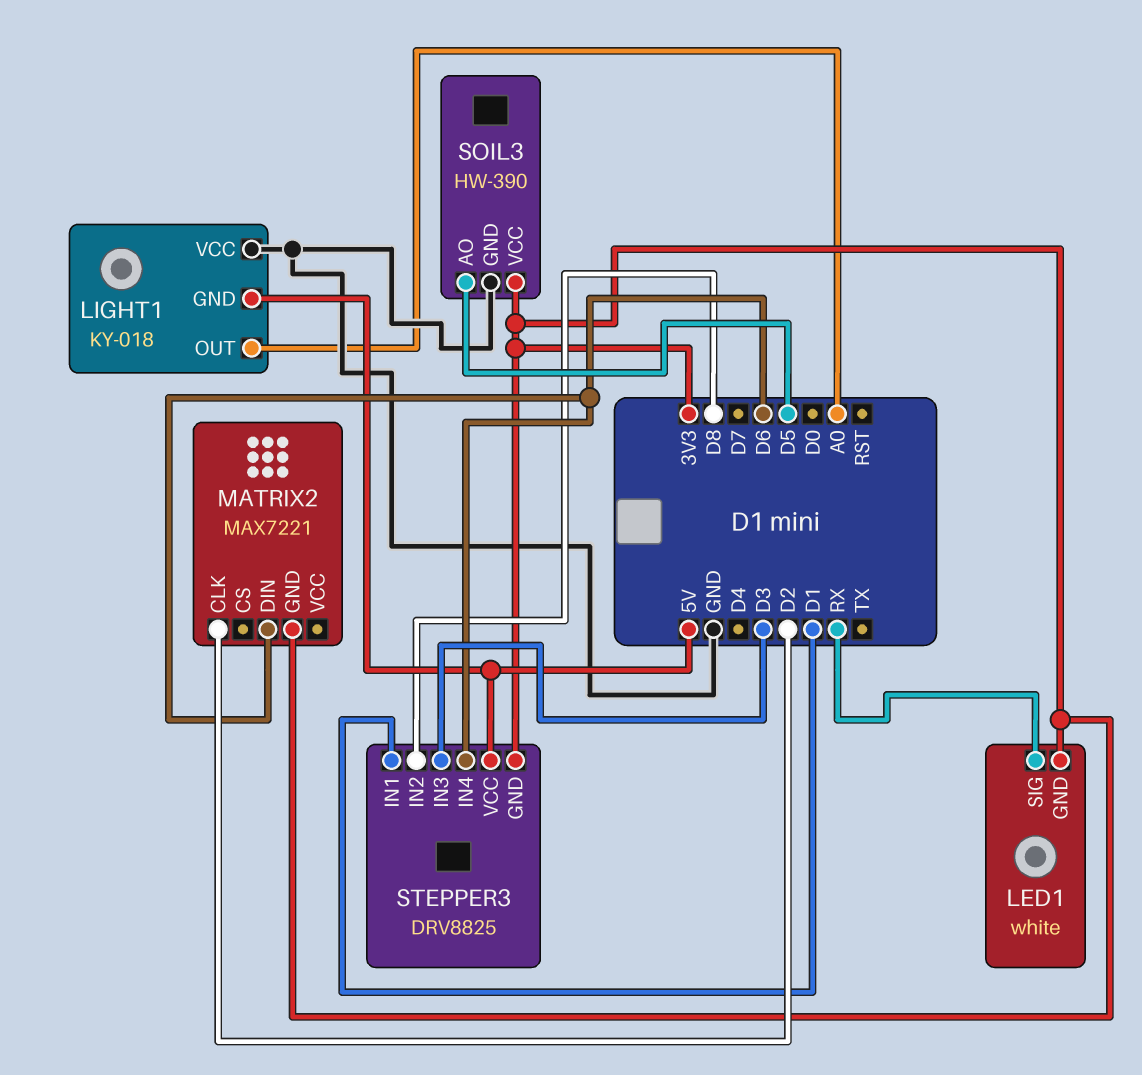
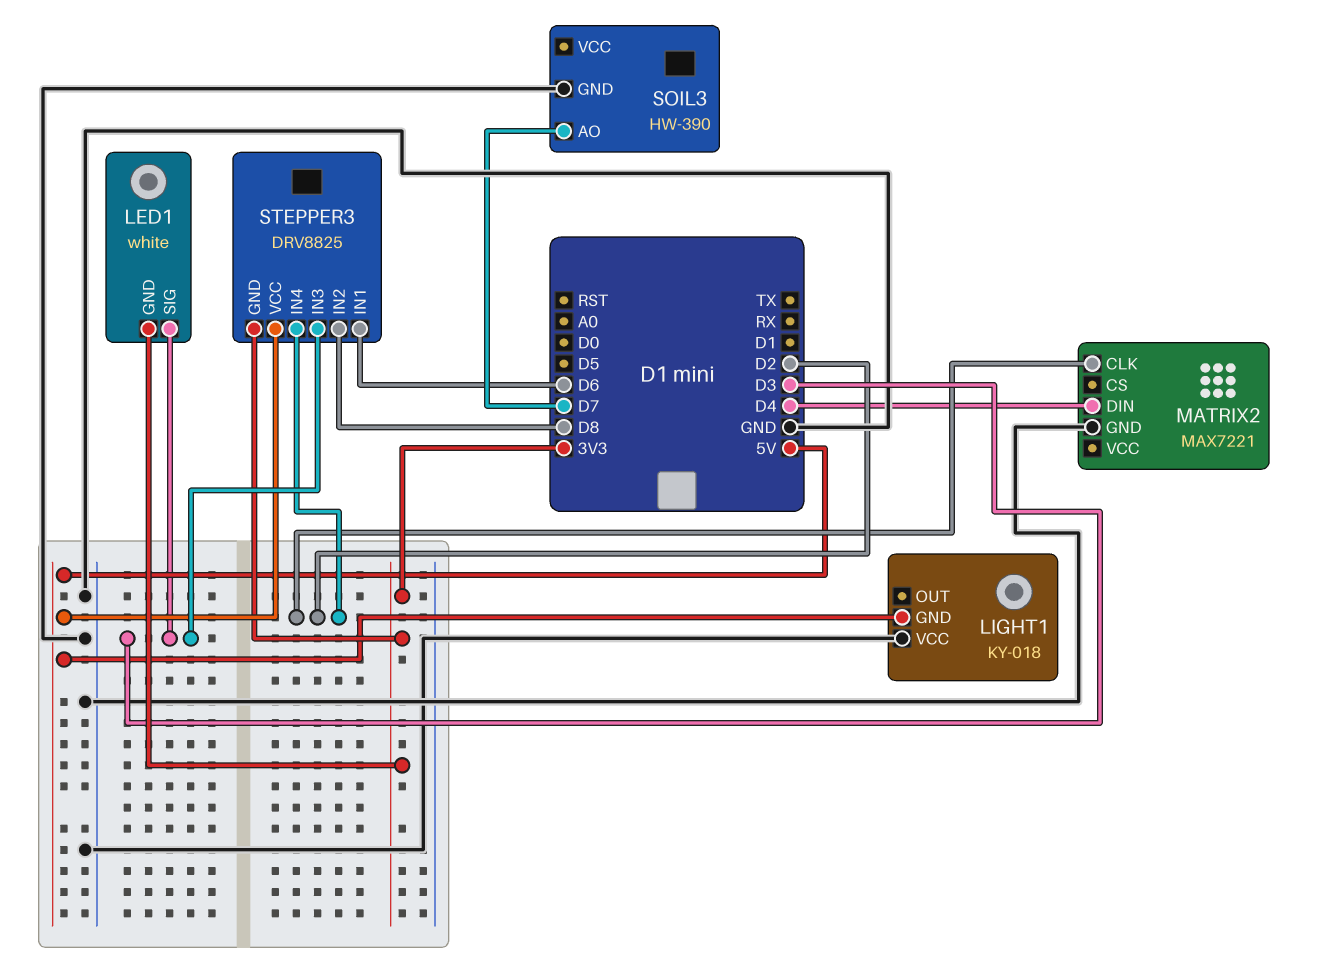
LED1 pin SIG: RX -> D3
LIGHT1 pin OUT: A0 -> none
MATRIX2 pin DIN: D6 -> D4
MATRIX2 pin GND: 3V3 -> GND
SOIL3 pin AO: D5 -> D7
SOIL3 pin VCC: 3V3 -> none
STEPPER3 pin IN1: D1 -> D6
STEPPER3 pin IN4: D6 -> D2

